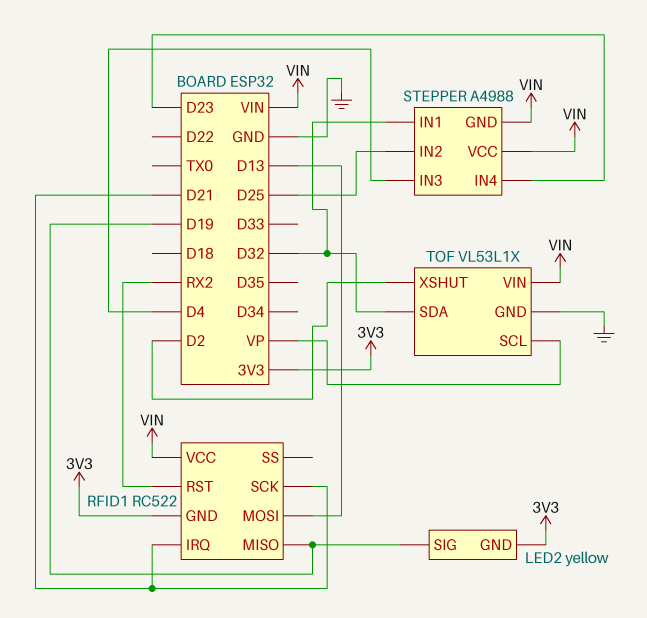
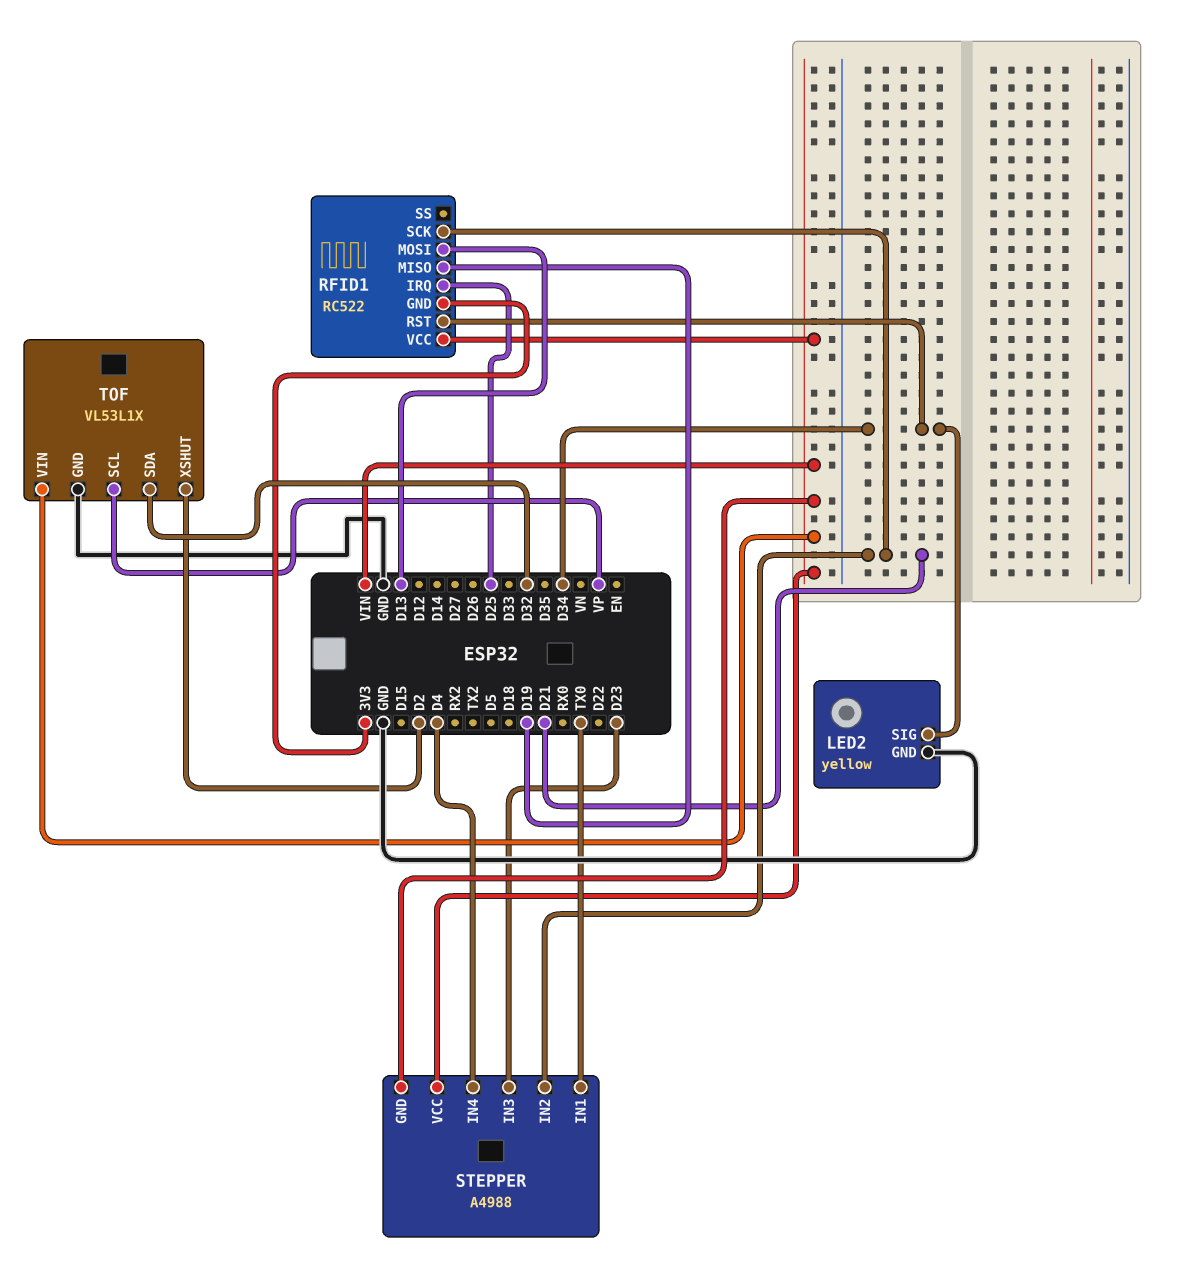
LED2 pin GND: 3V3 -> GND
LED2 pin SIG: D19 -> D34
RFID1 pin IRQ: D21 -> D25
RFID1 pin RST: RX2 -> D34
STEPPER pin IN1: D32 -> TX0
STEPPER pin IN2: D25 -> D21
STEPPER pin IN3: D4 -> D23
STEPPER pin IN4: D23 -> D4

